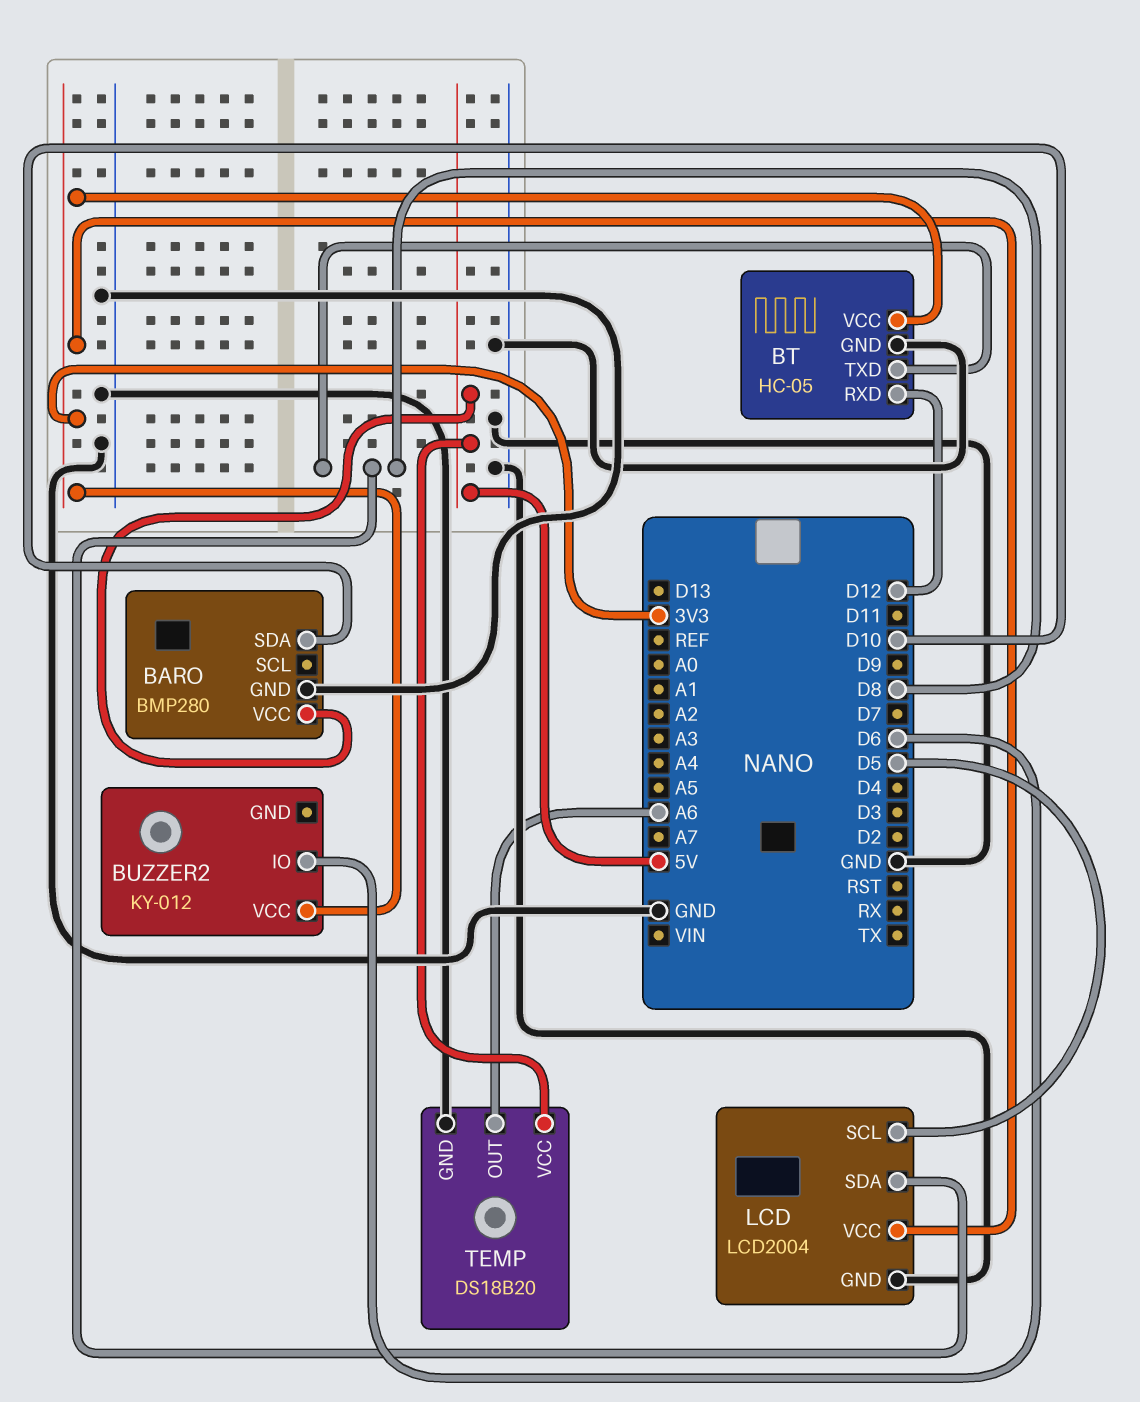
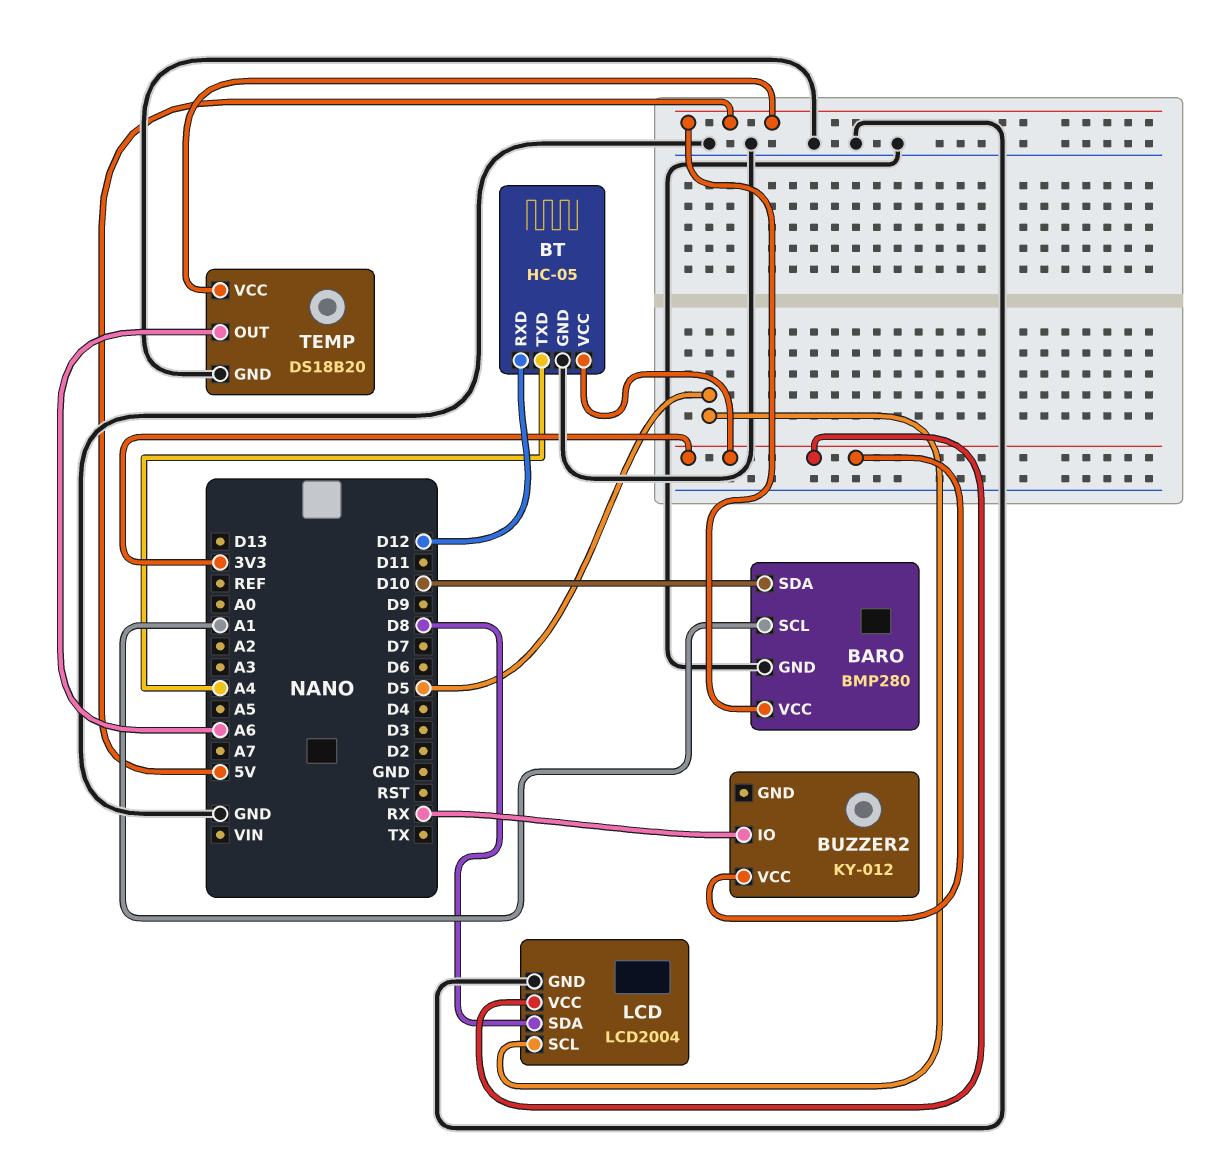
BARO pin SCL: none -> A1
BT pin TXD: D8 -> A4
BUZZER2 pin IO: D6 -> RX

